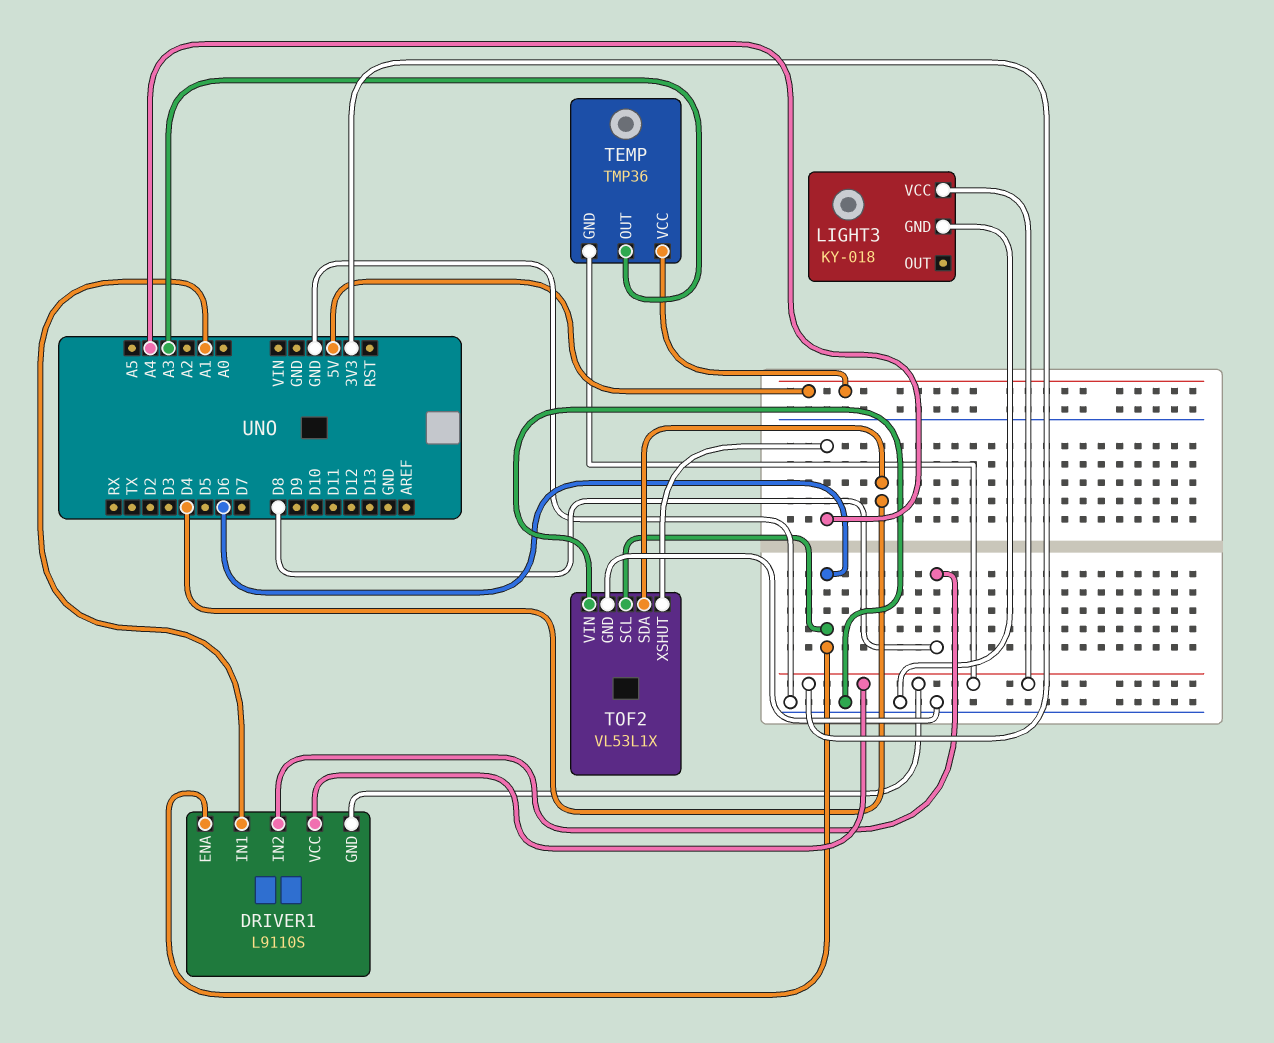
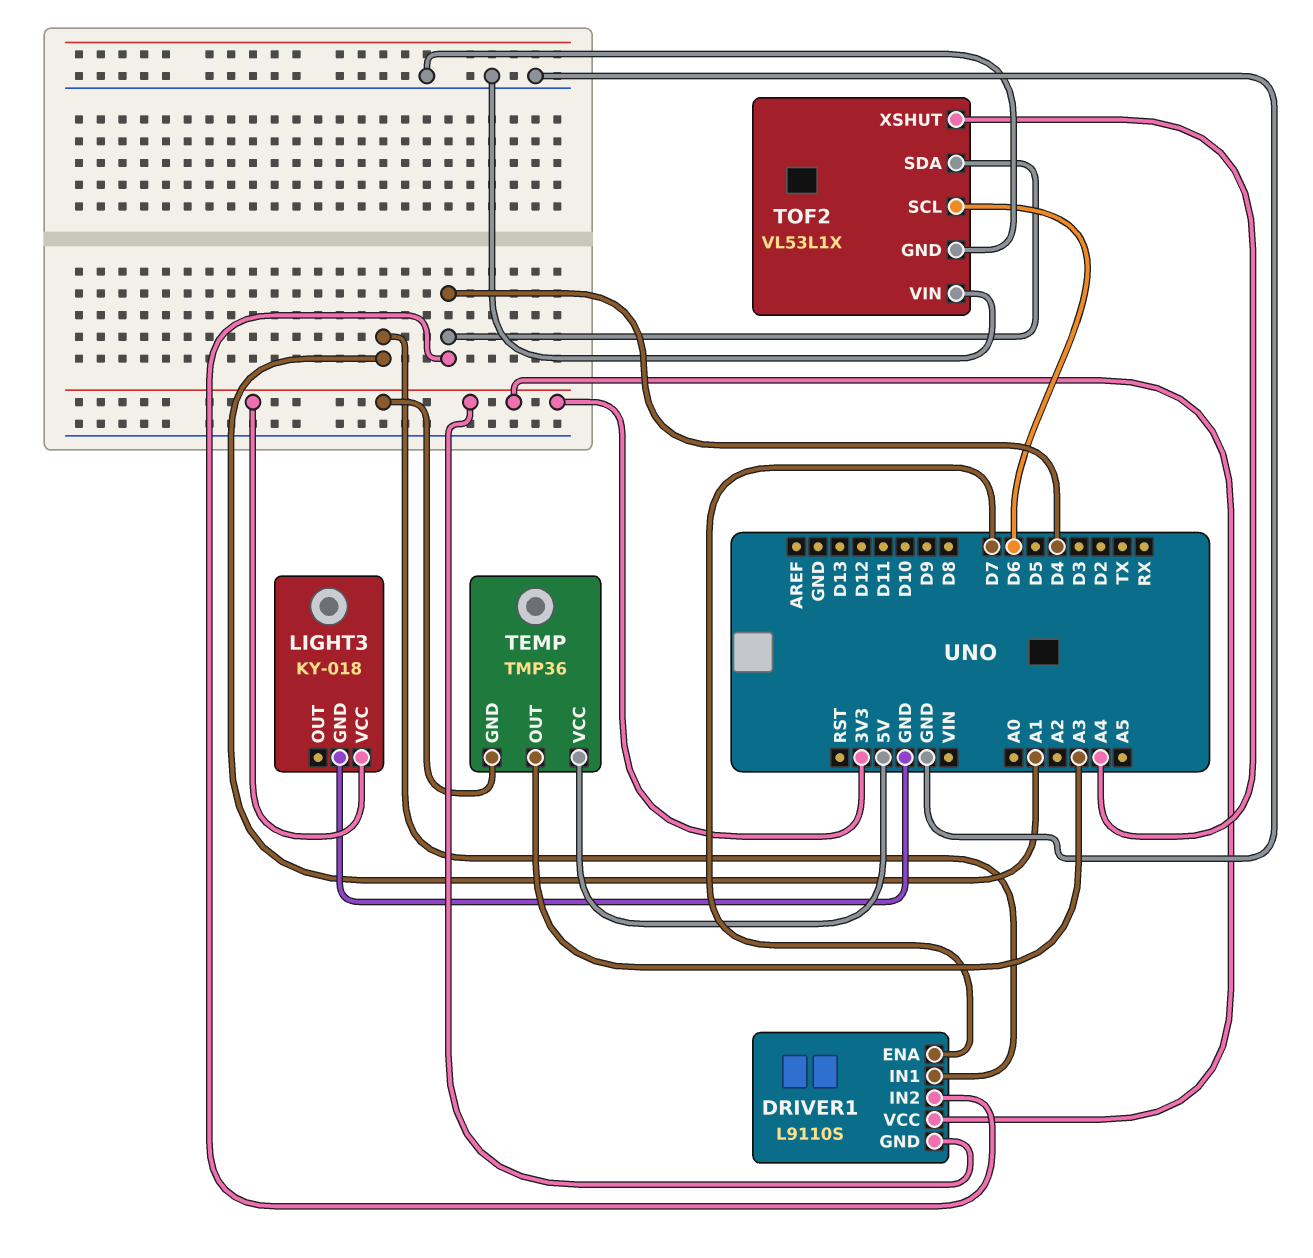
DRIVER1 pin ENA: D6 -> D7
DRIVER1 pin IN2: D8 -> D4

